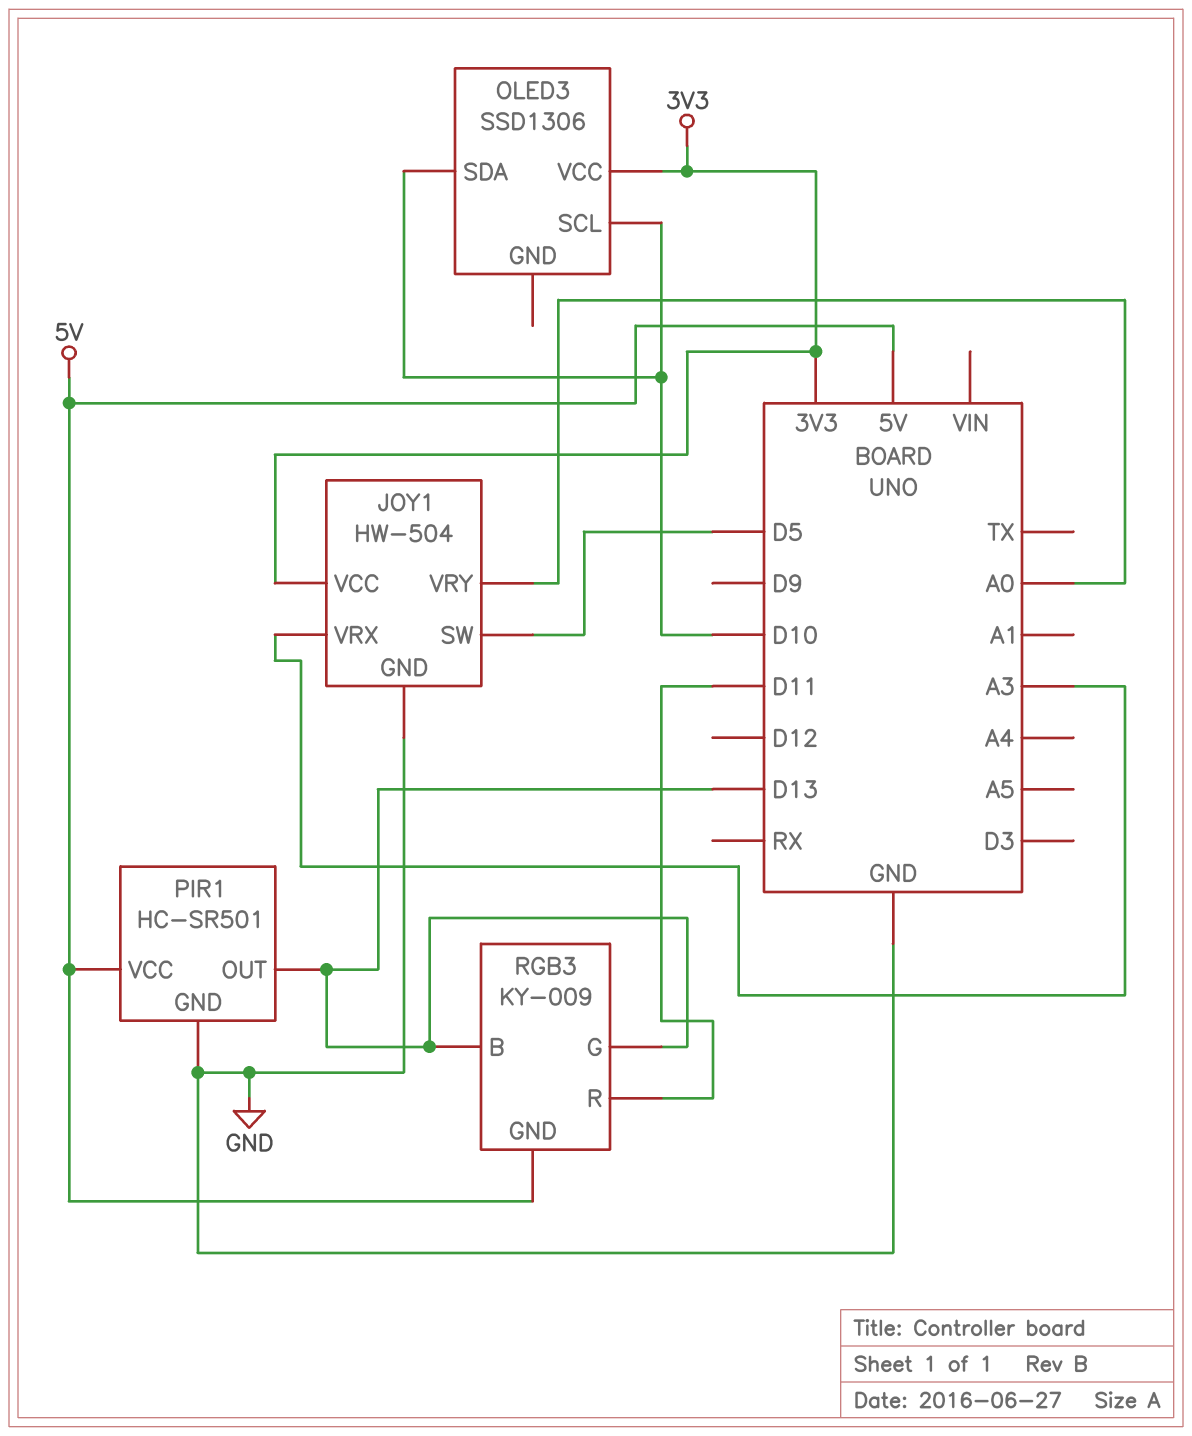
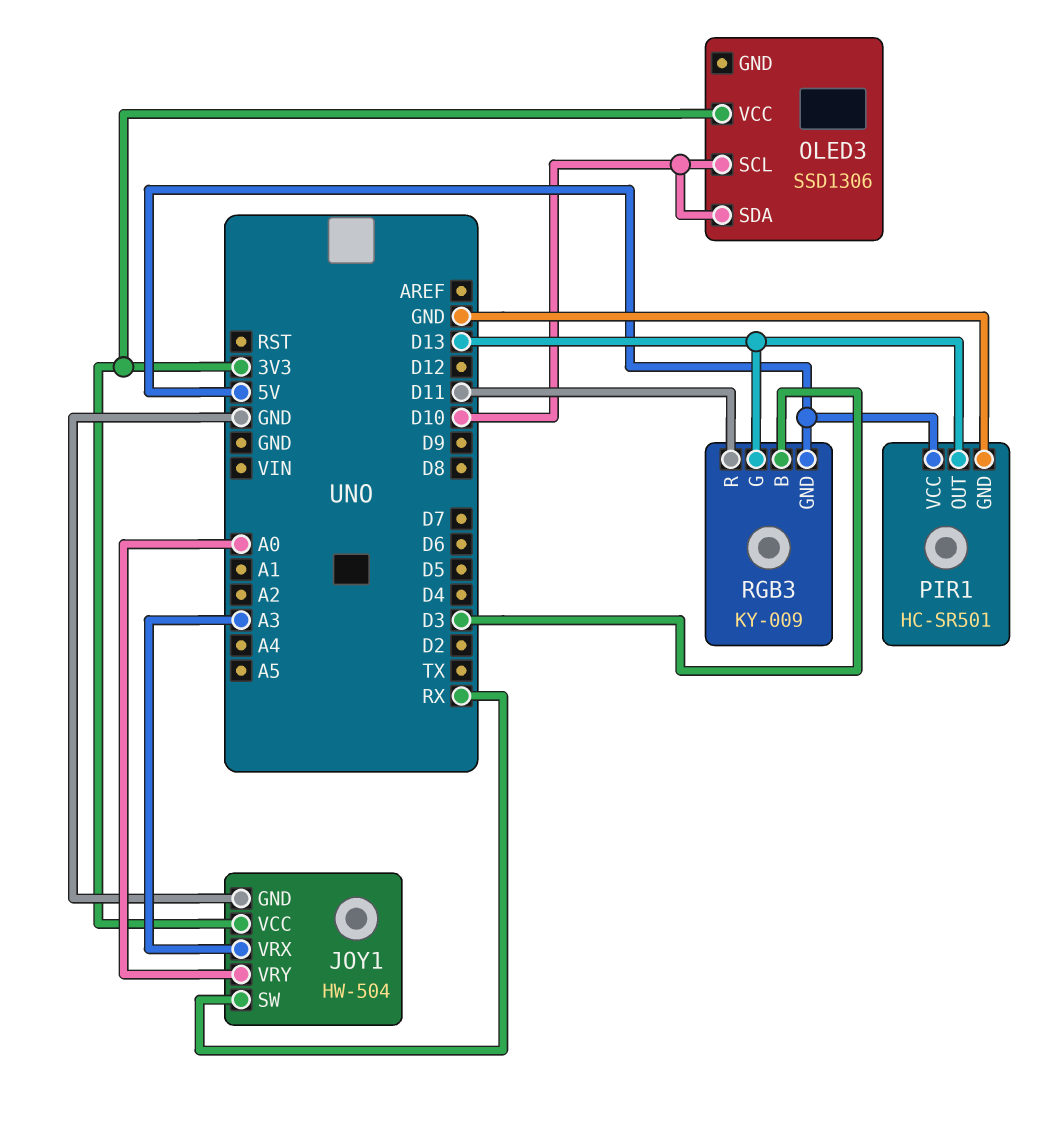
JOY1 pin SW: D5 -> RX
RGB3 pin B: D13 -> D3

